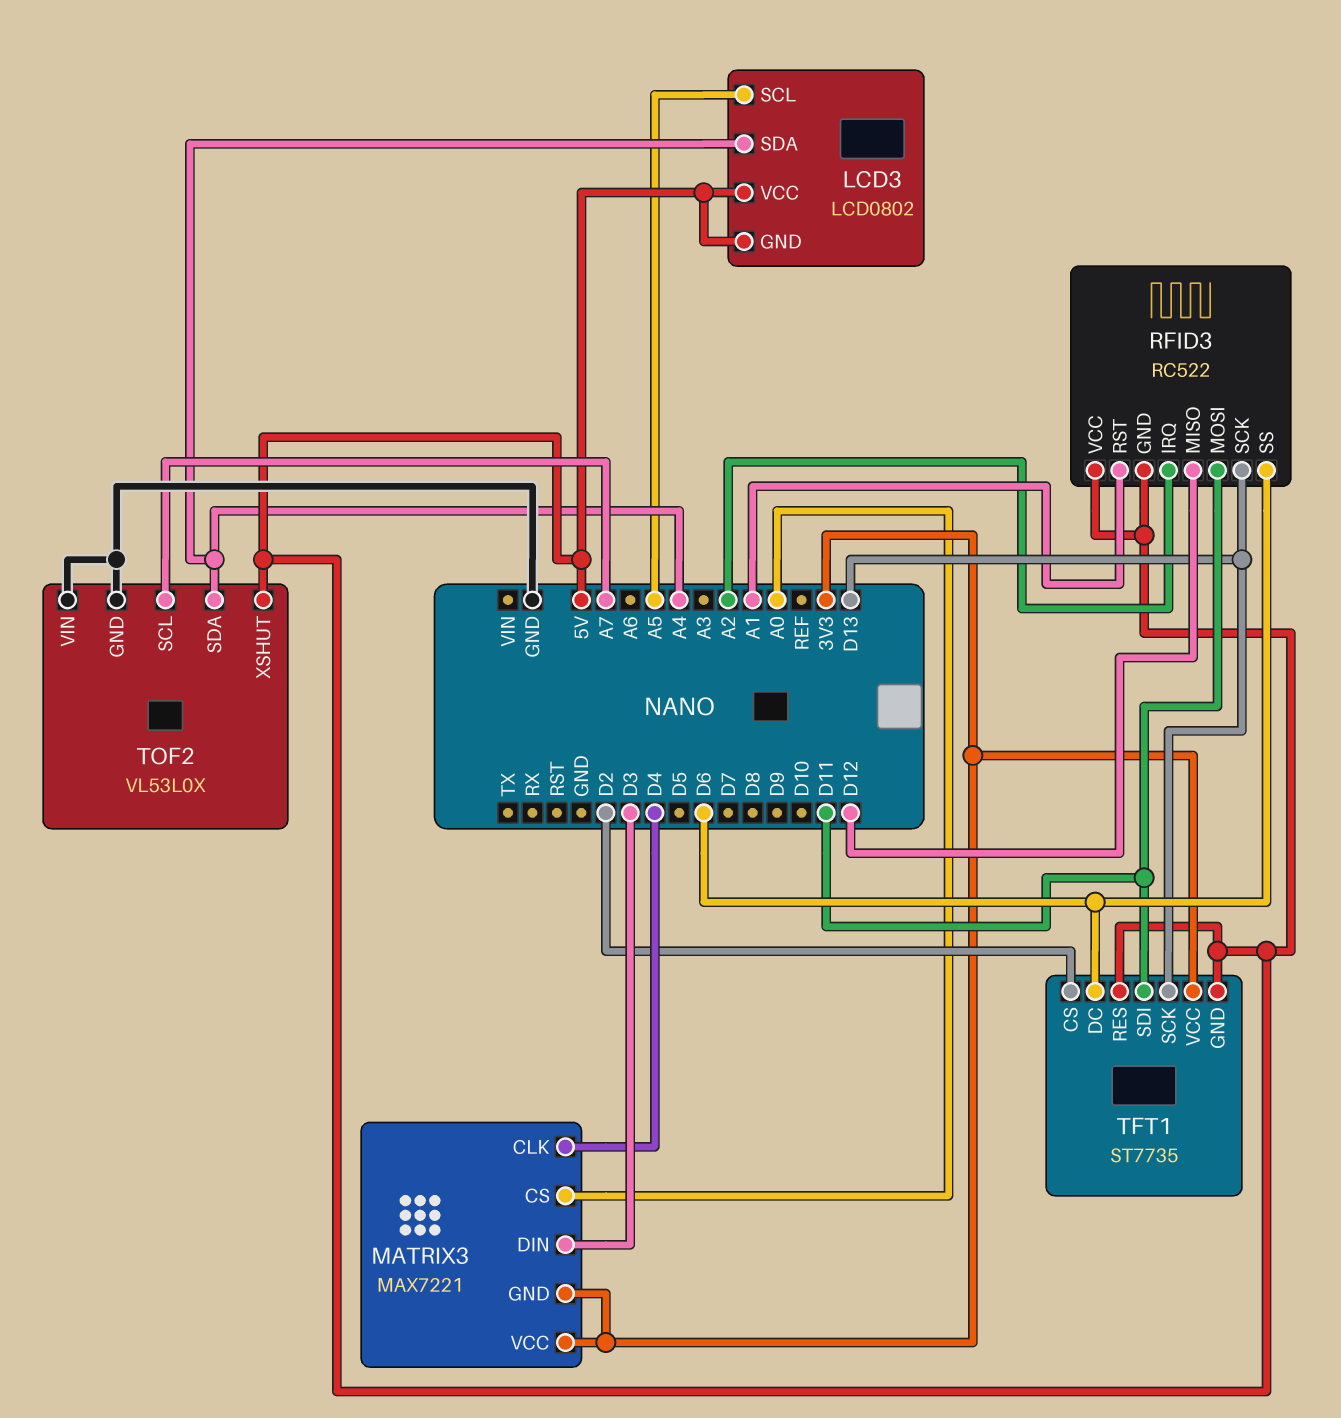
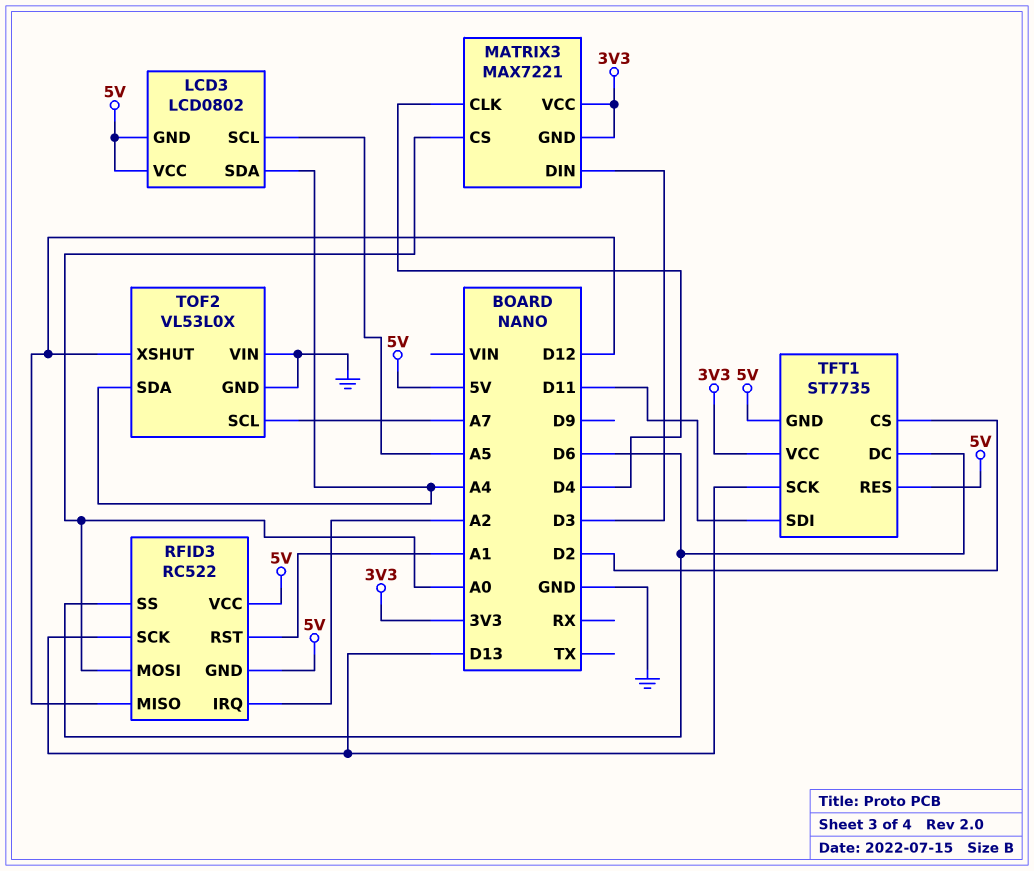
RFID3 pin MOSI: D11 -> A0
TOF2 pin XSHUT: 5V -> D12

